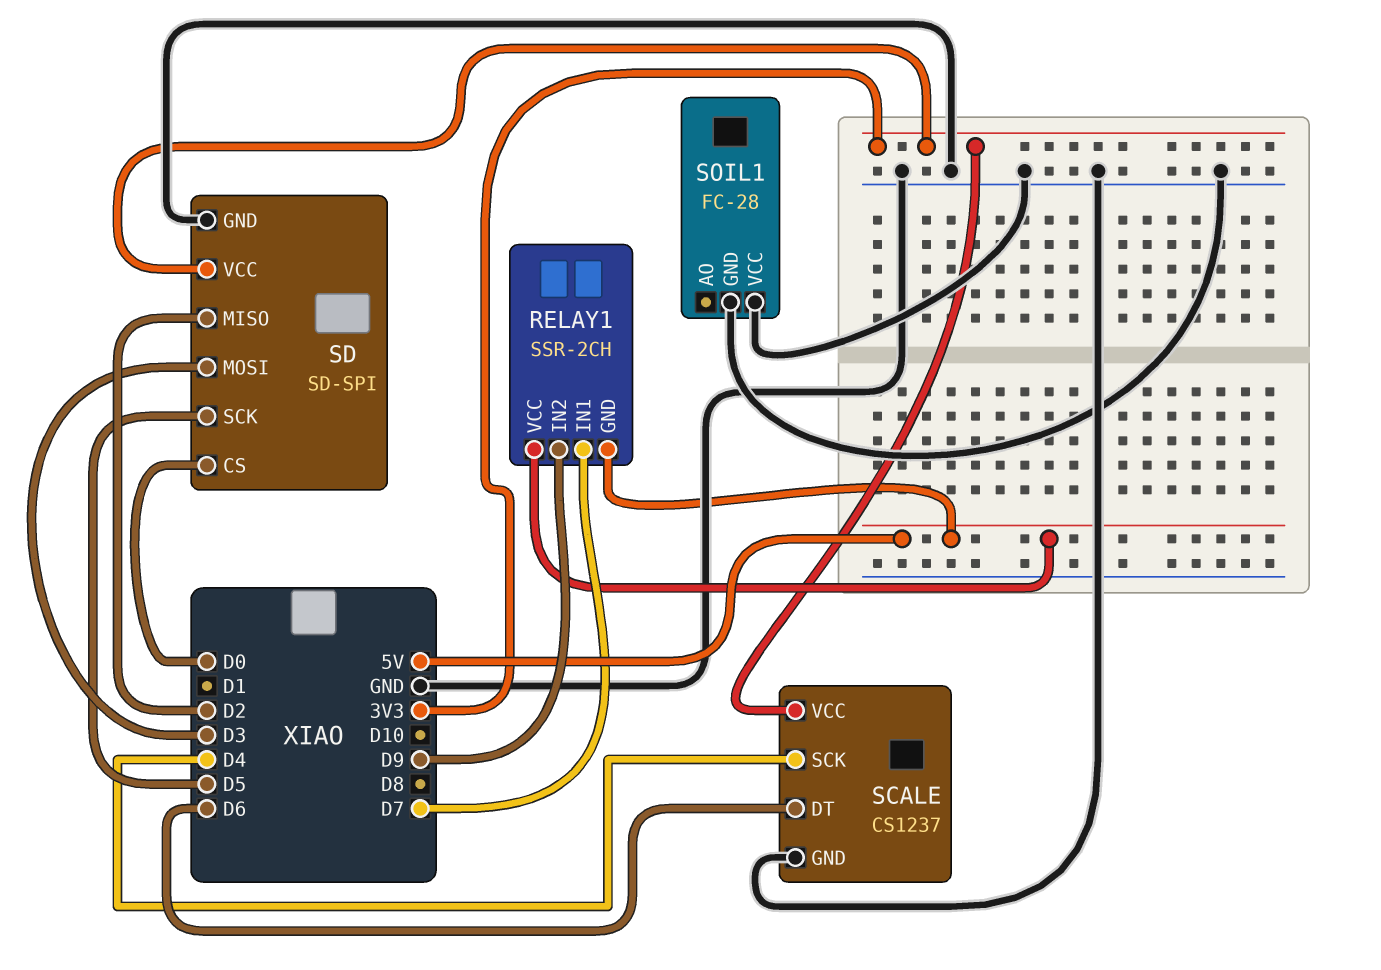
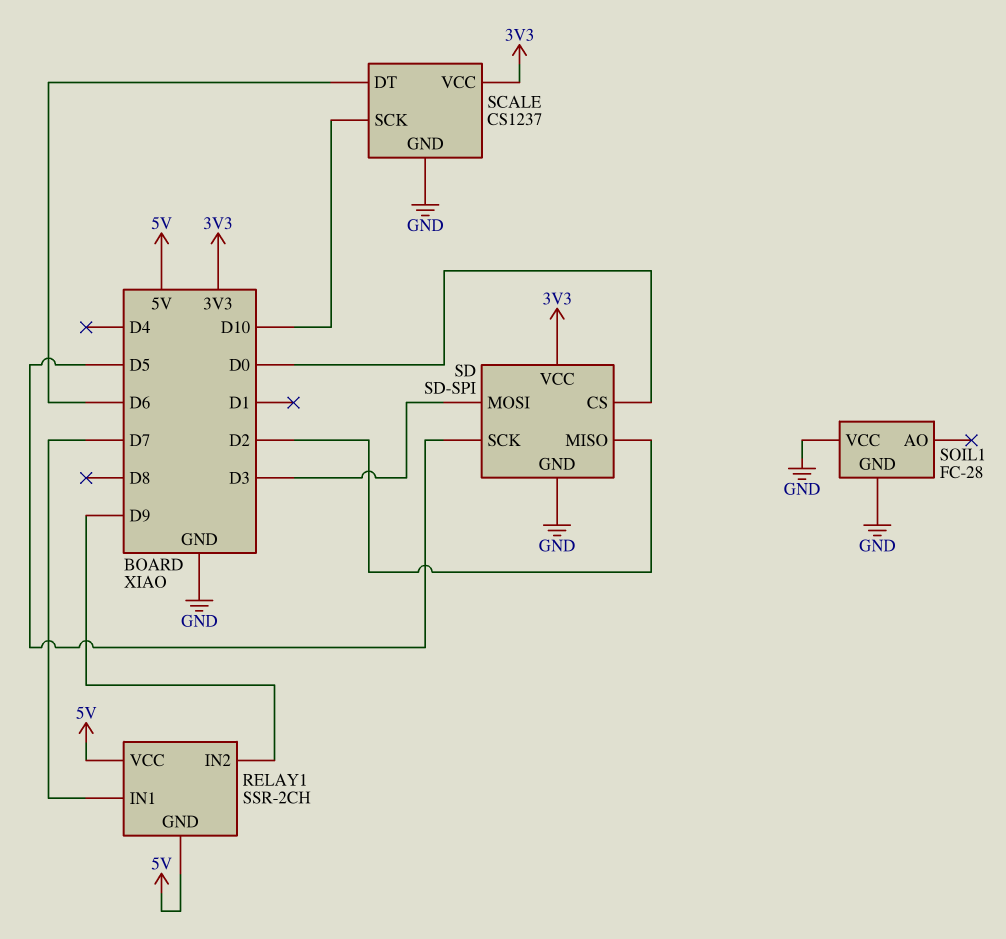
SCALE pin SCK: D4 -> D10

